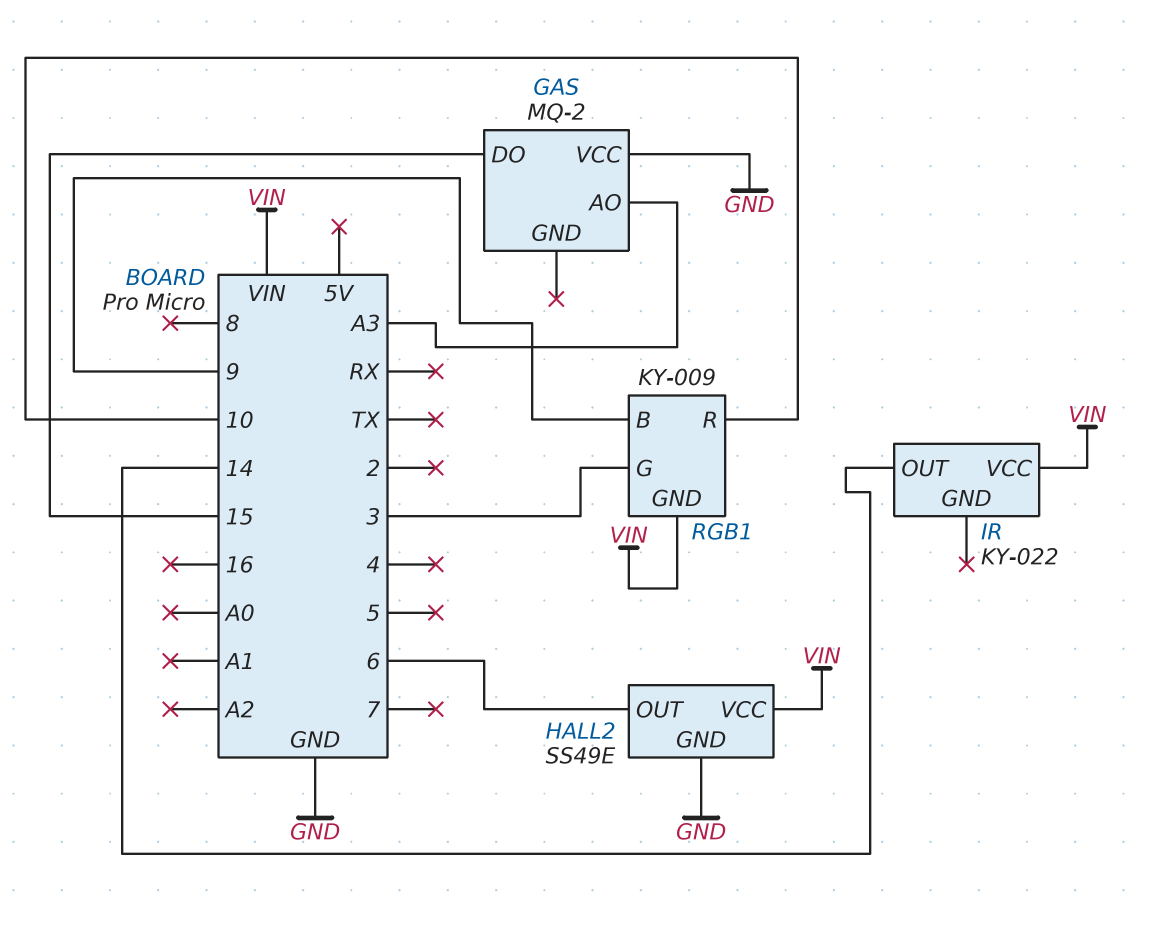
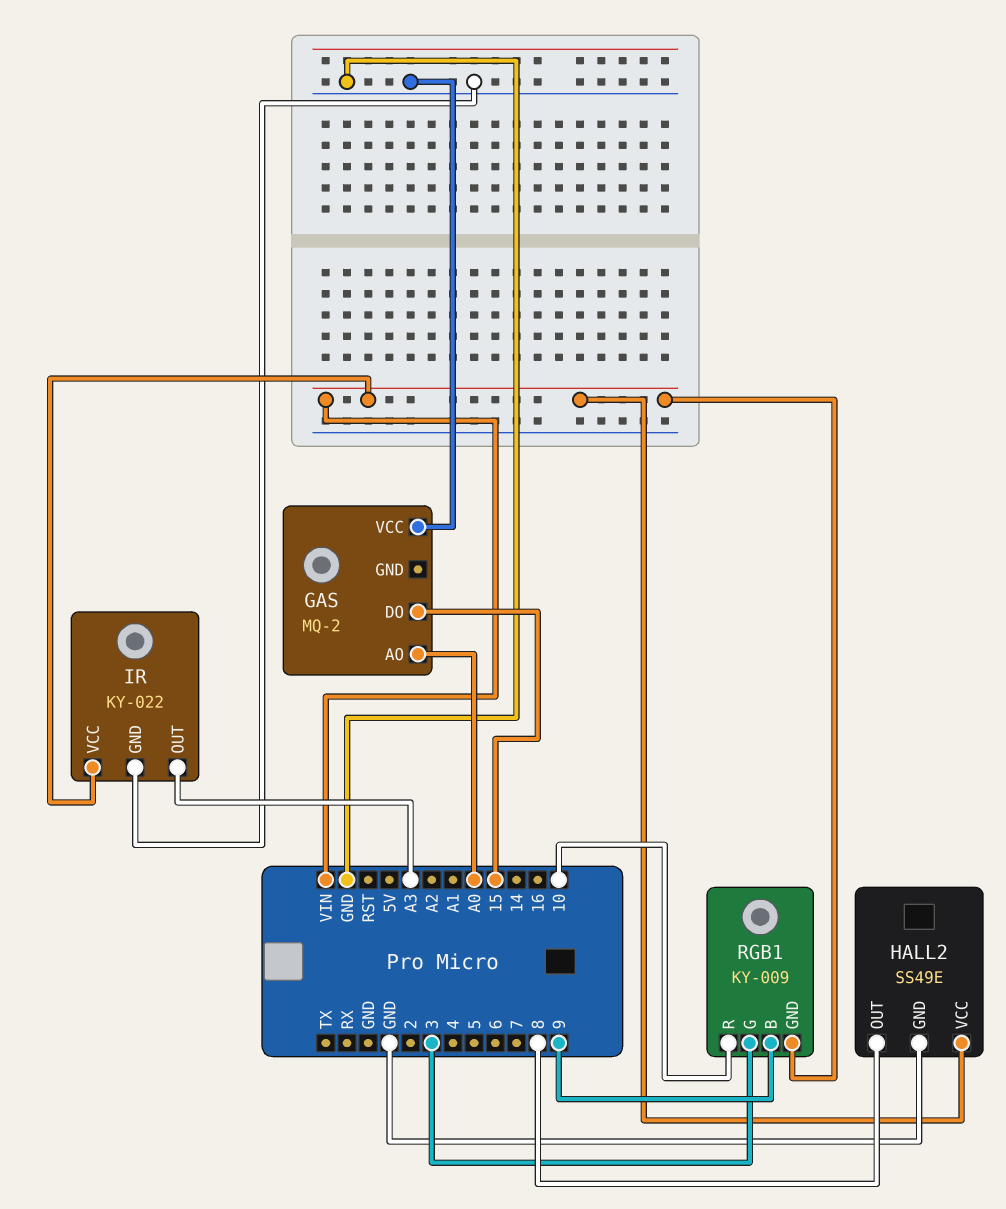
GAS pin AO: A3 -> A0
HALL2 pin OUT: 6 -> 8
IR pin GND: none -> GND
IR pin OUT: 14 -> A3

